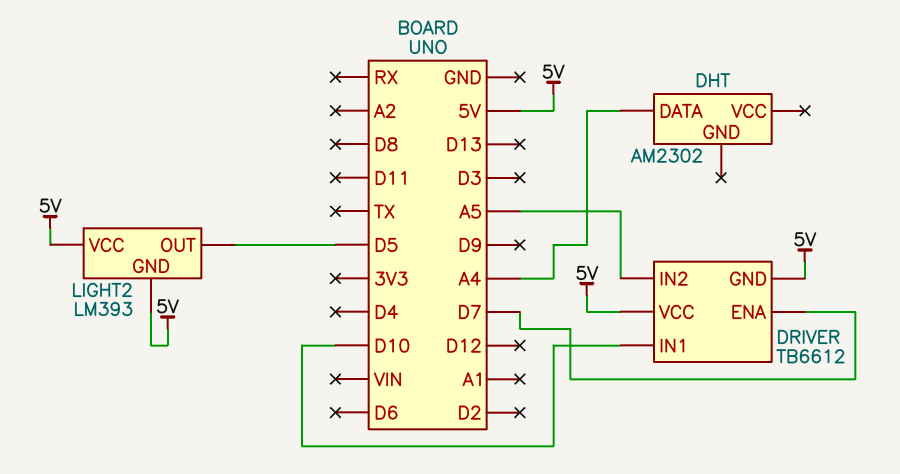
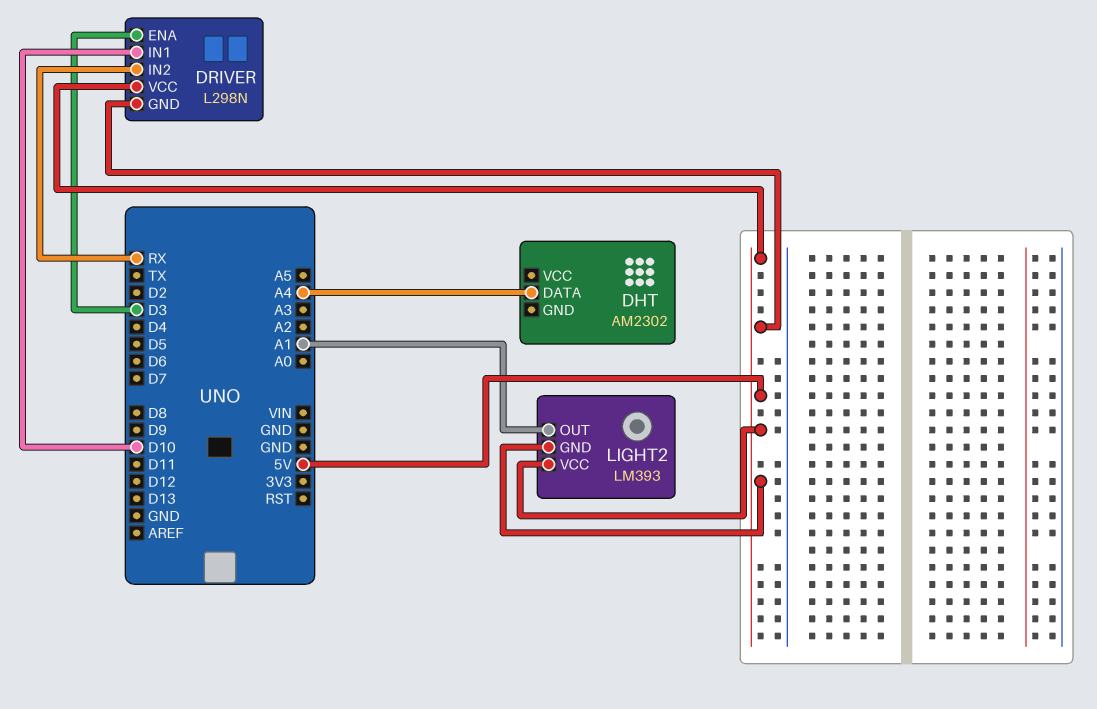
DRIVER: TB6612 -> L298N
DRIVER pin ENA: D7 -> D3
DRIVER pin IN2: A5 -> RX
LIGHT2 pin OUT: D5 -> A1

